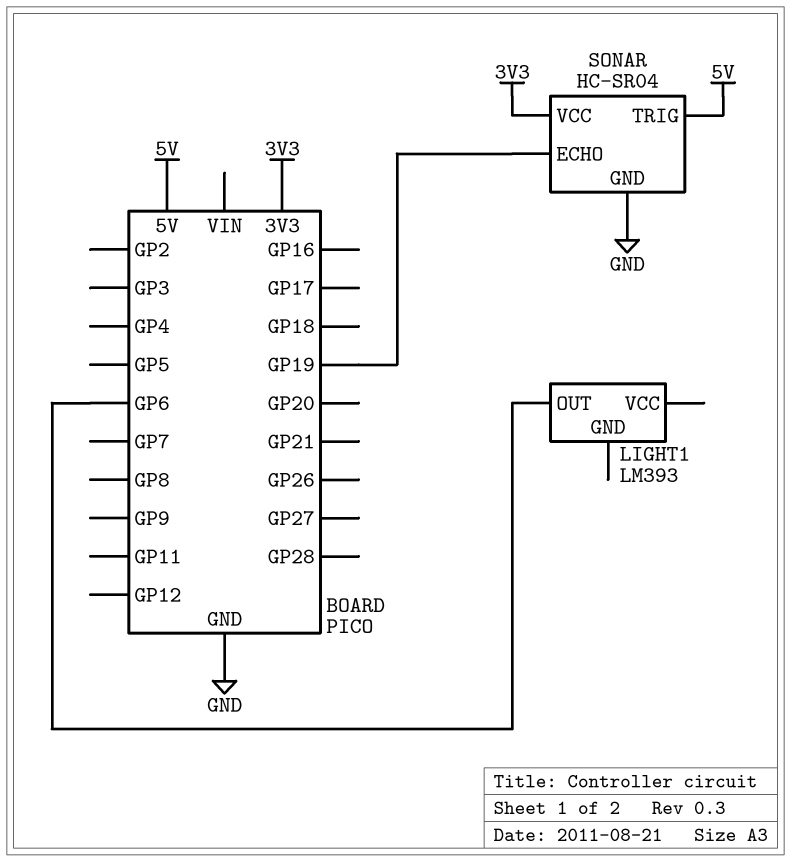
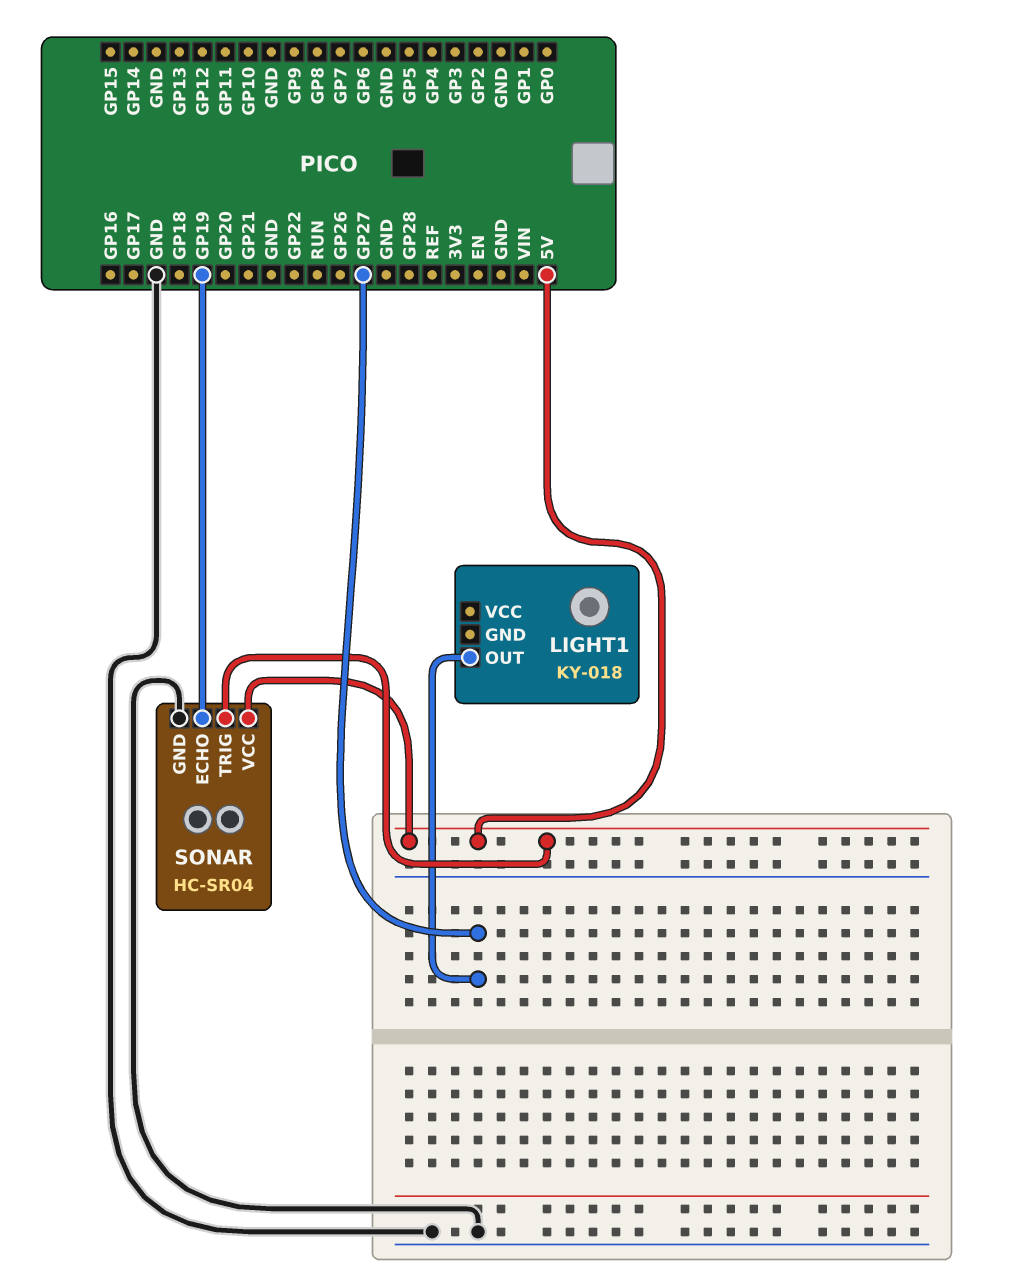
LIGHT1: LM393 -> KY-018
LIGHT1 pin OUT: GP6 -> GP27
SONAR pin VCC: 3V3 -> 5V

